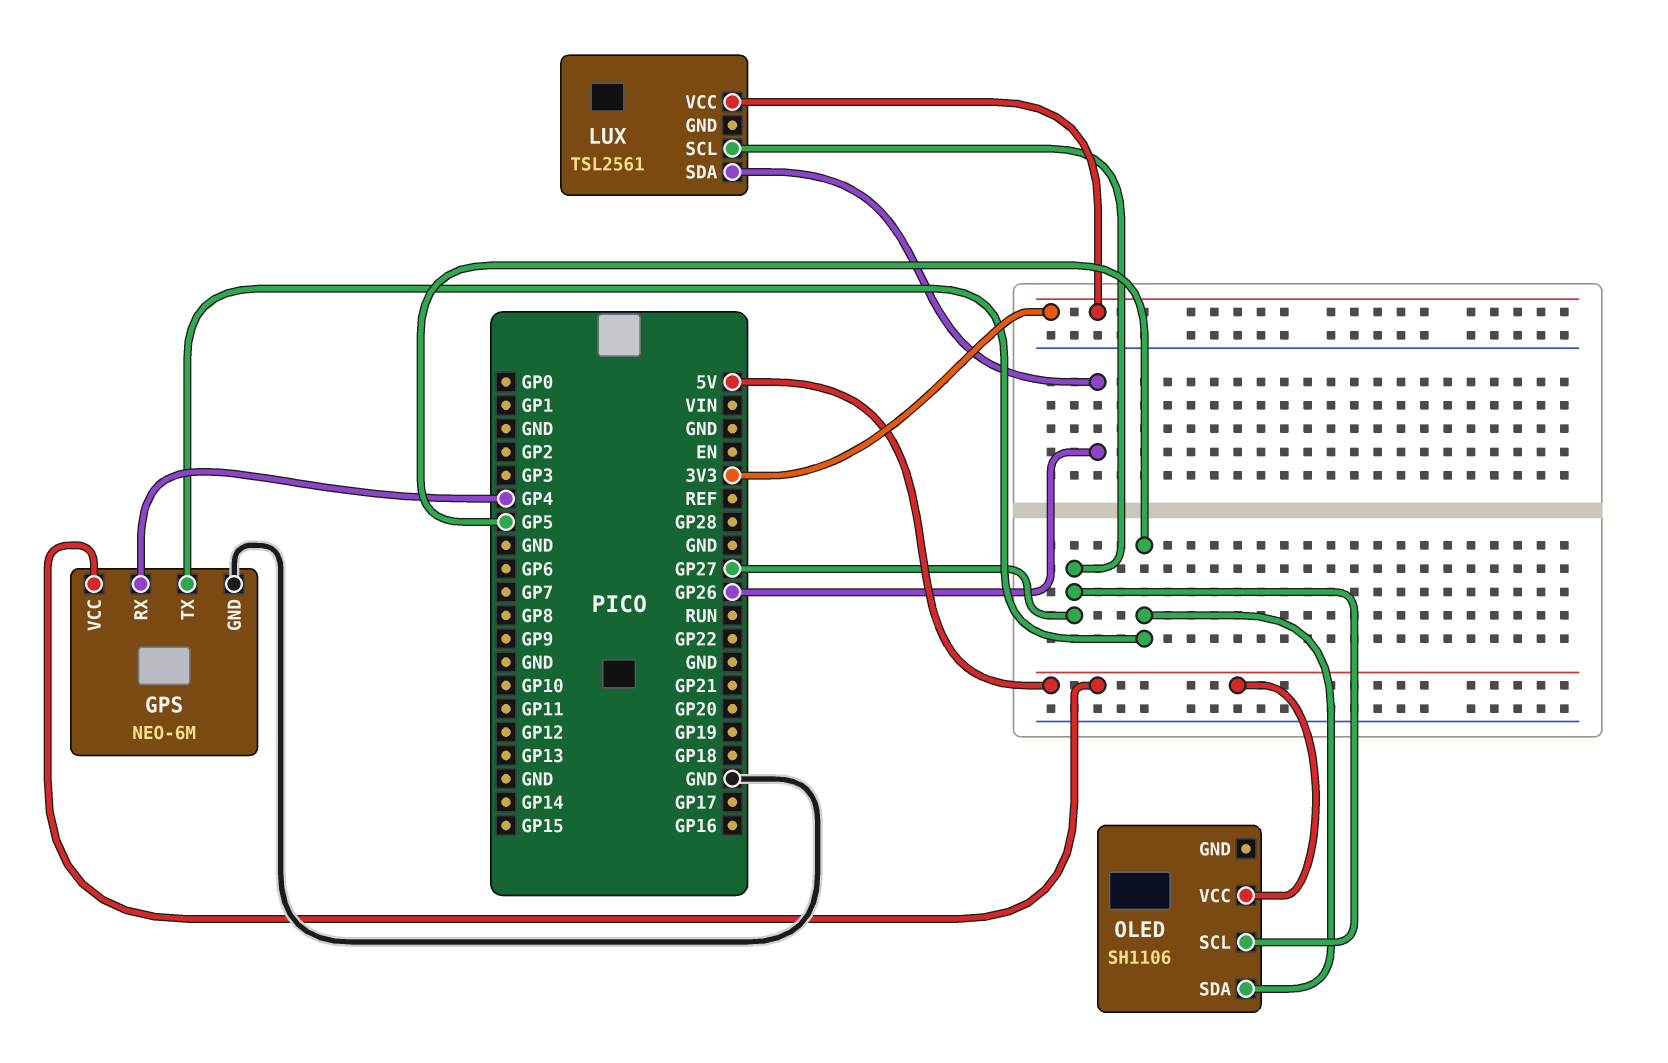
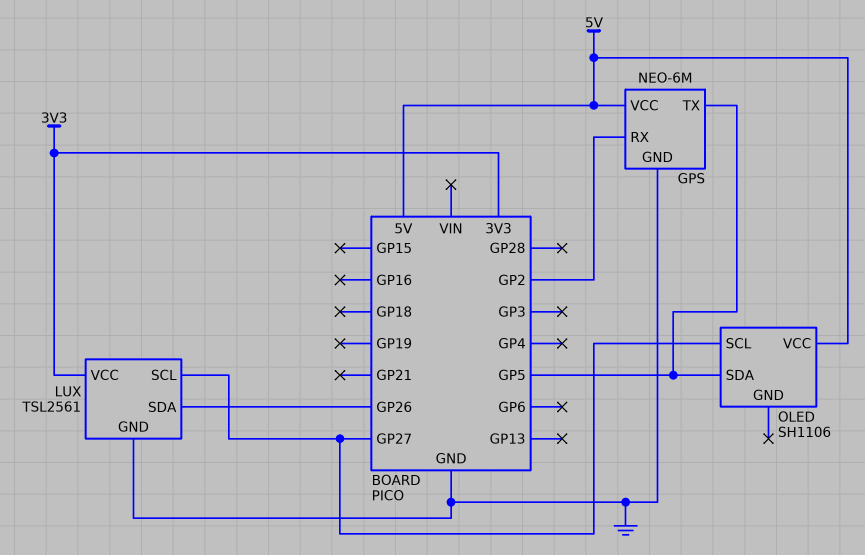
GPS pin RX: GP4 -> GP2
LUX pin GND: none -> GND

